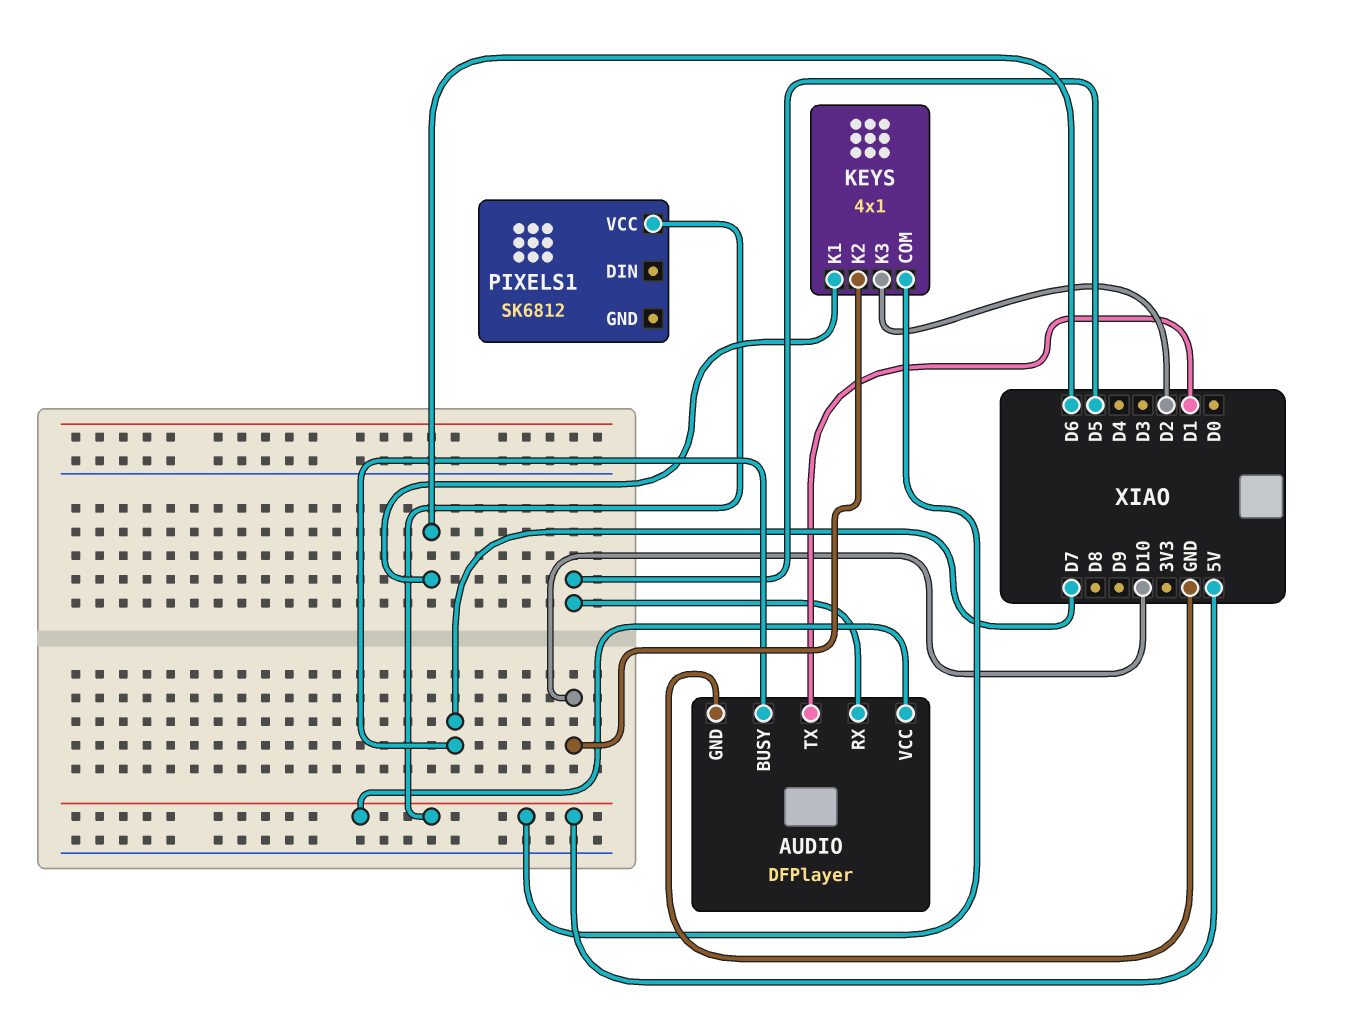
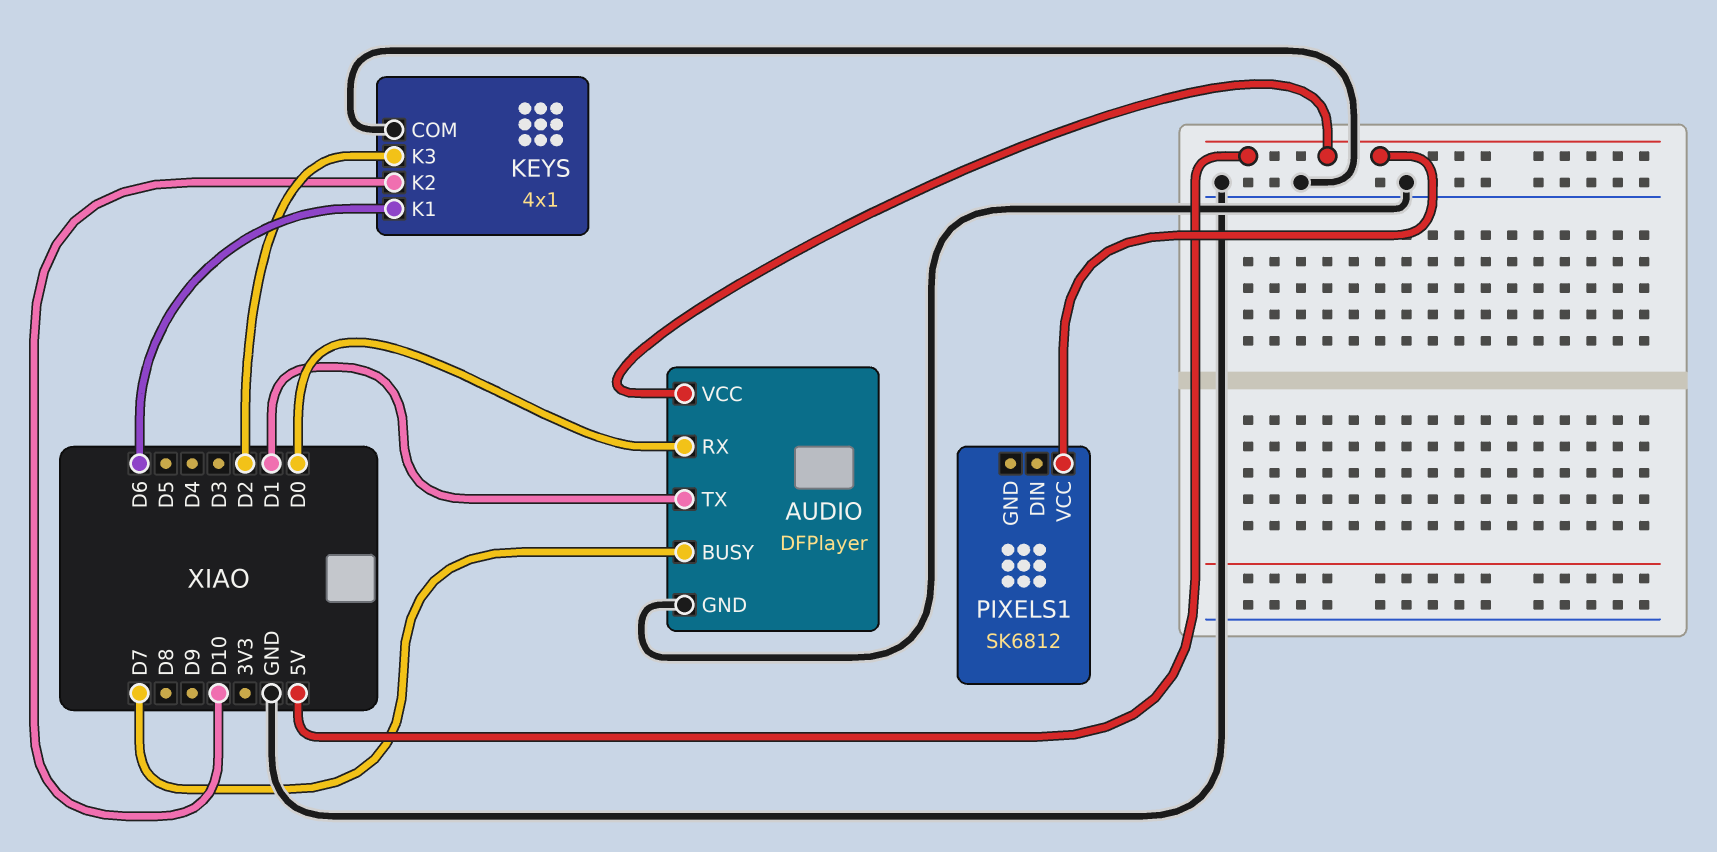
AUDIO pin RX: D5 -> D0
KEYS pin COM: 5V -> GND

